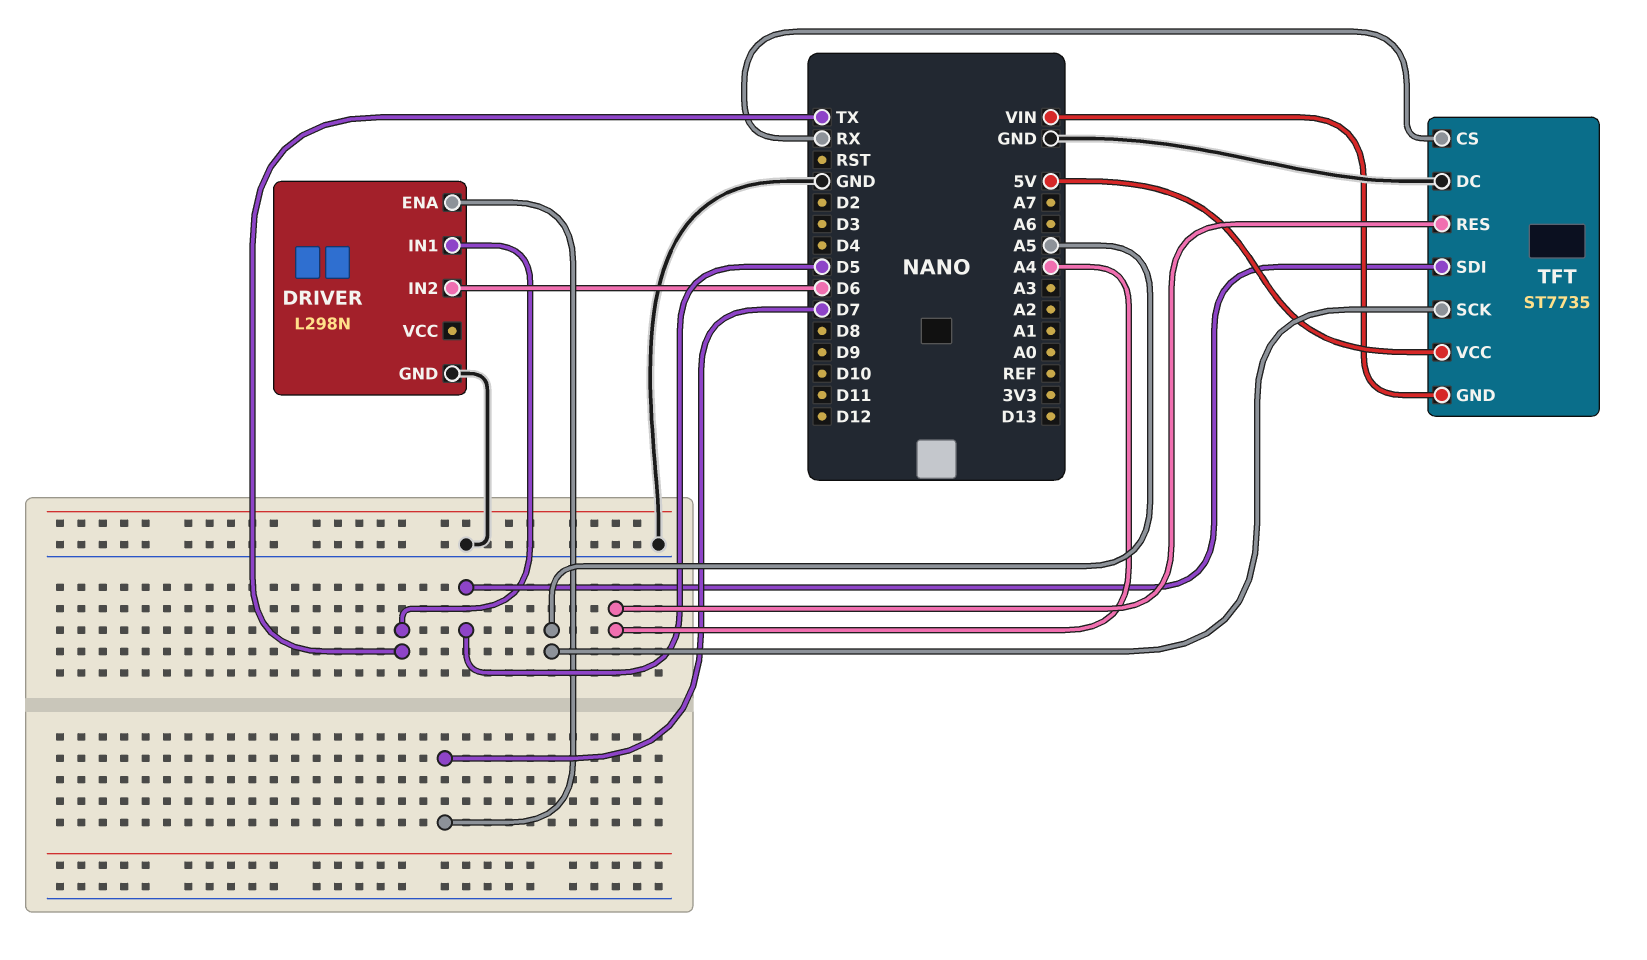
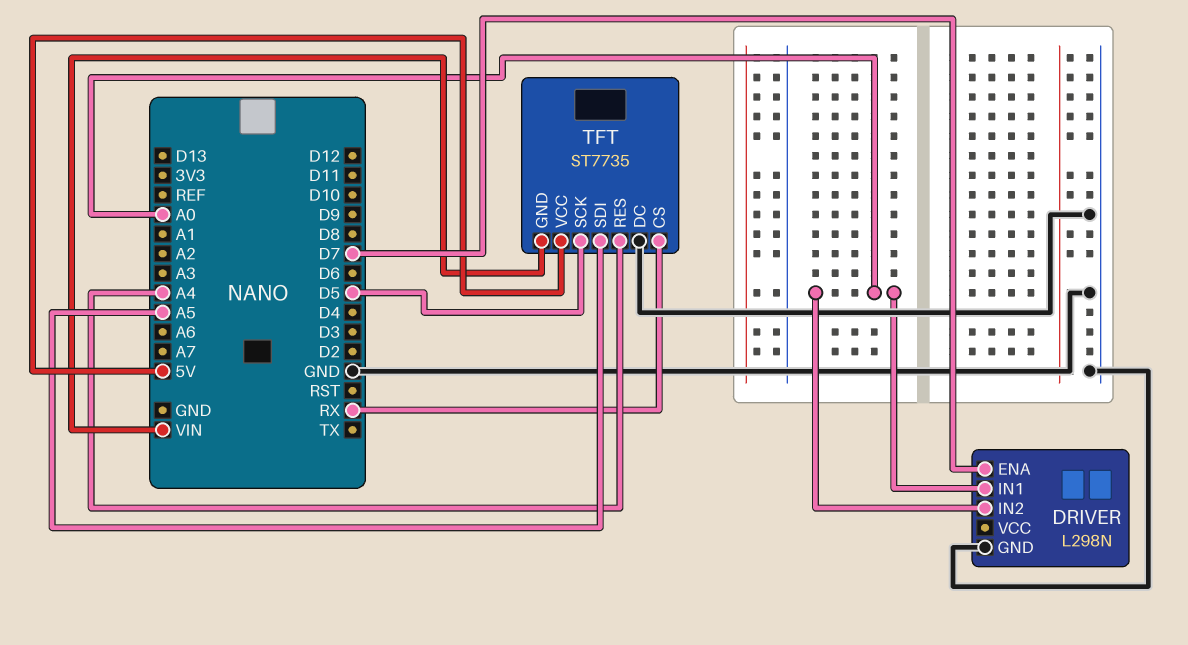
DRIVER pin IN1: TX -> A0
DRIVER pin IN2: D6 -> A0
TFT pin SCK: A5 -> D5
TFT pin SDI: D5 -> A5

